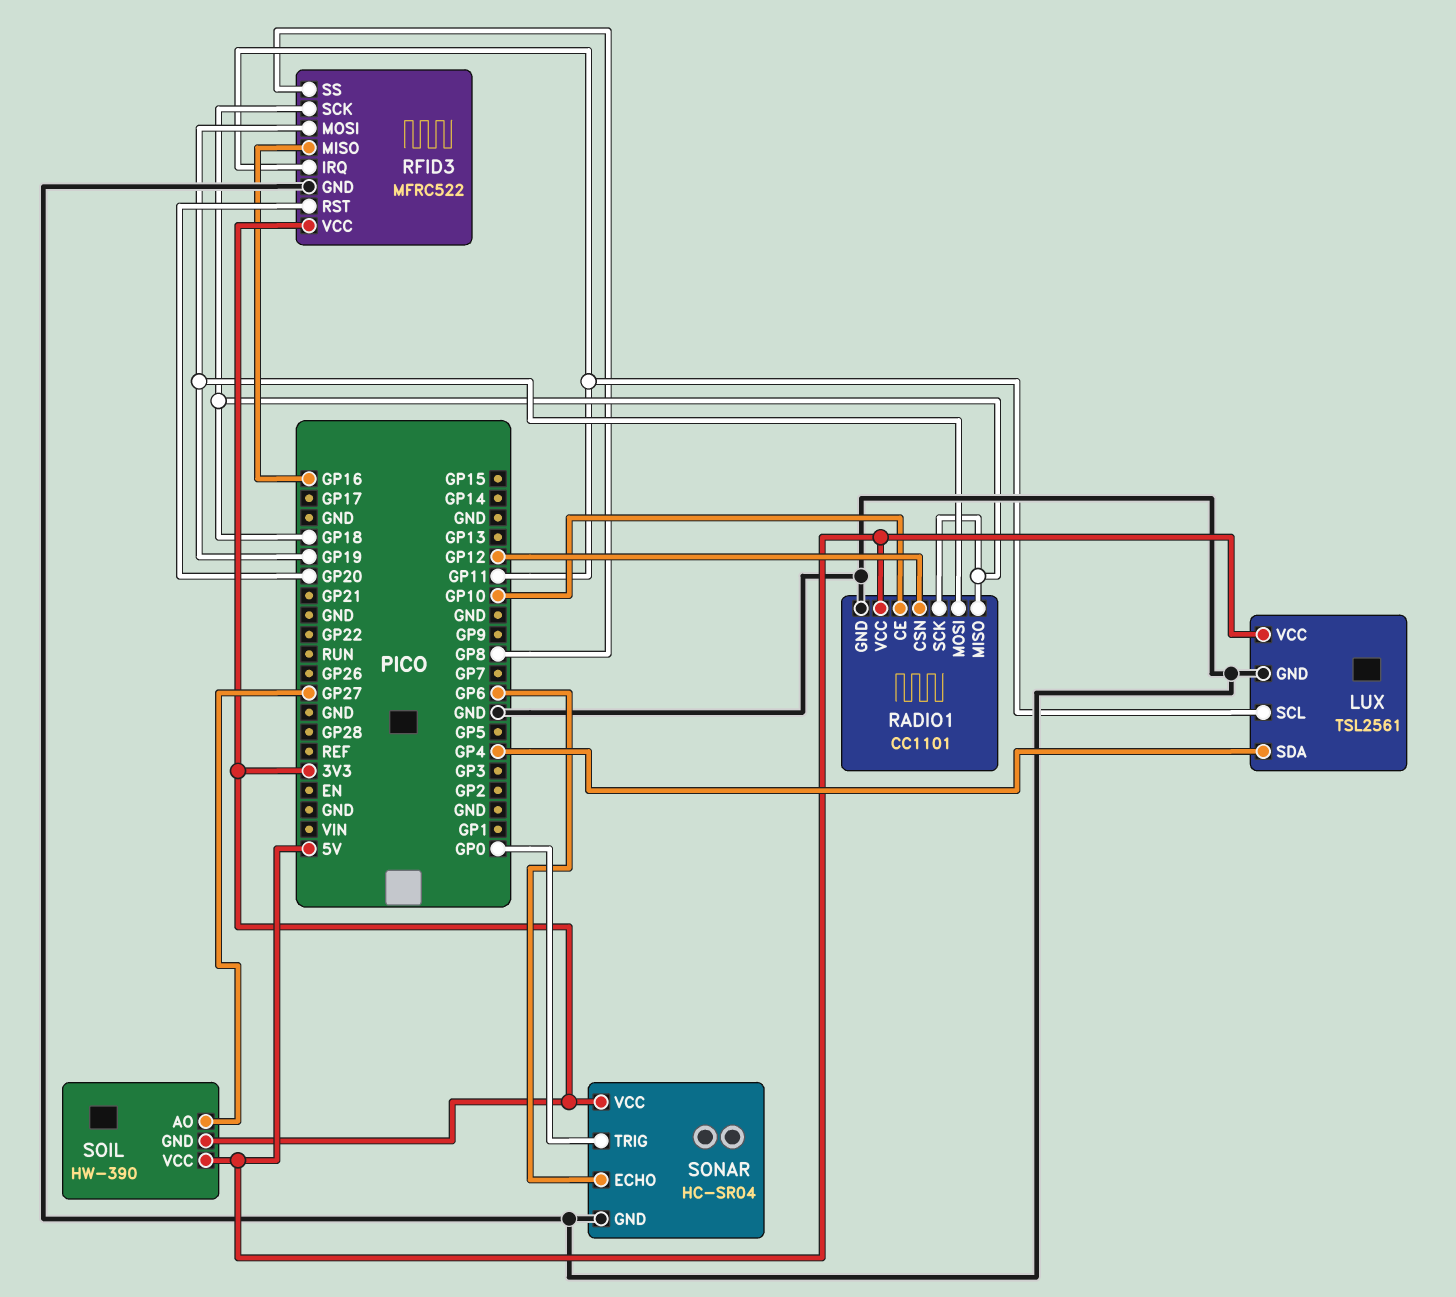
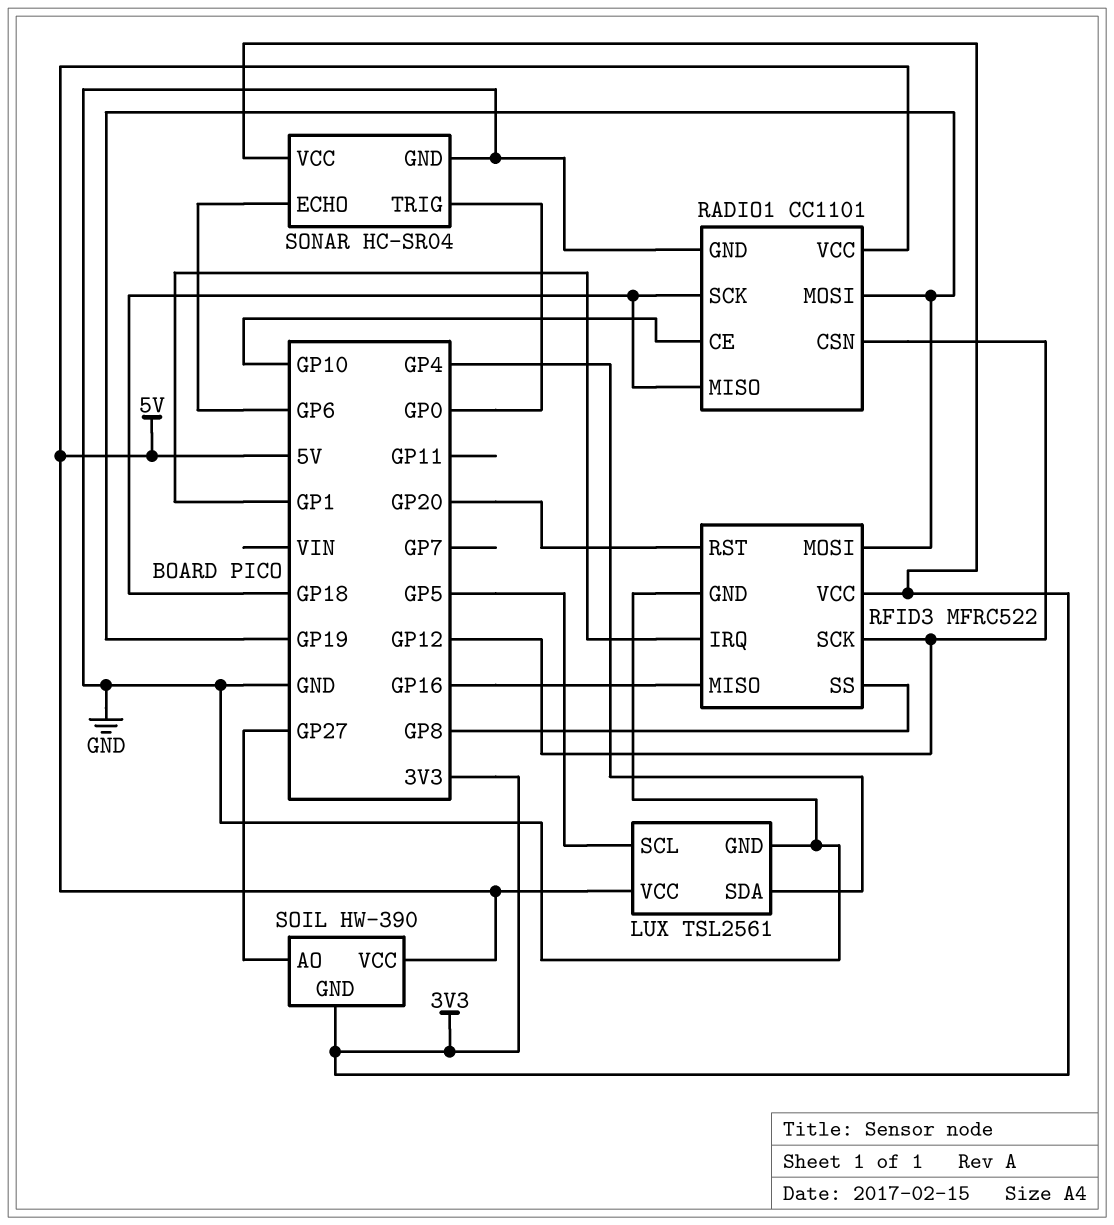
LUX pin SCL: GP11 -> GP5
RFID3 pin IRQ: GP11 -> GP1
RFID3 pin SCK: GP18 -> GP12

